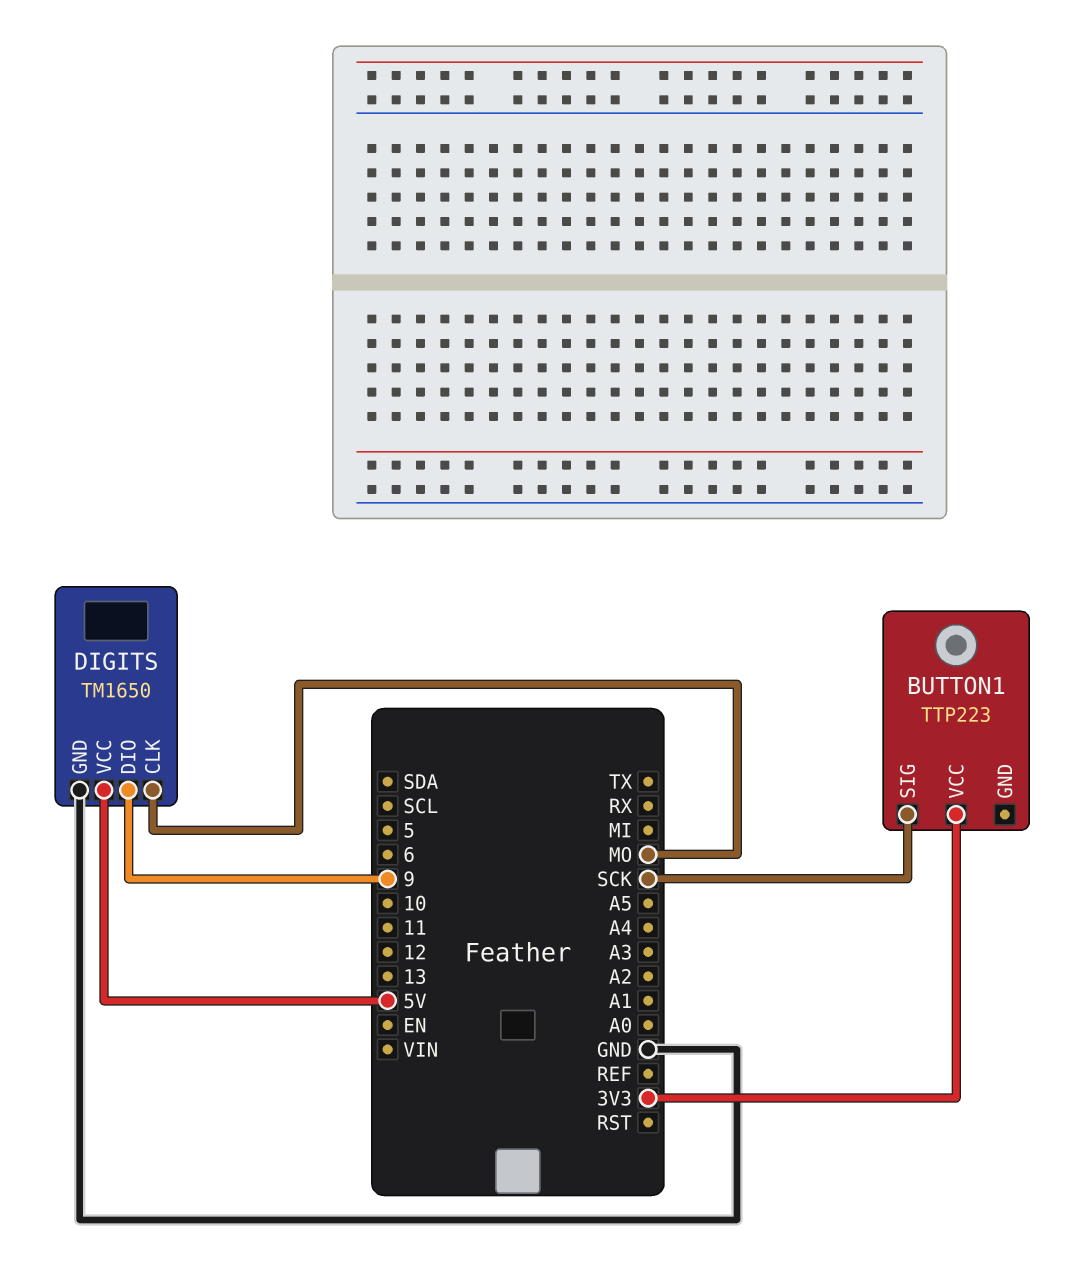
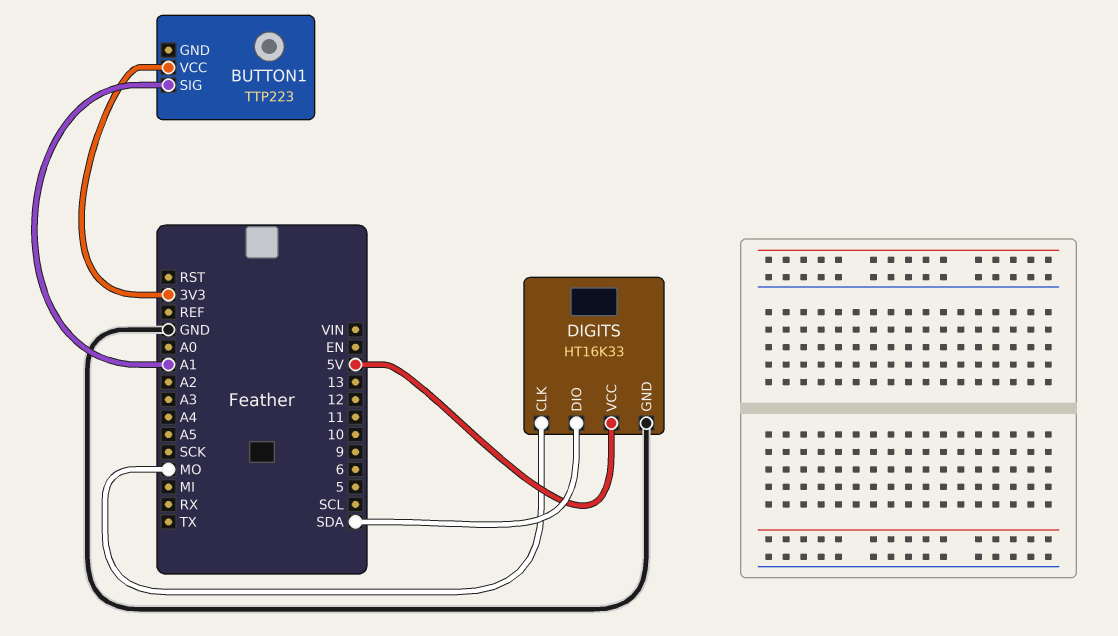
BUTTON1 pin SIG: SCK -> A1
DIGITS: TM1650 -> HT16K33
DIGITS pin DIO: 9 -> SDA

